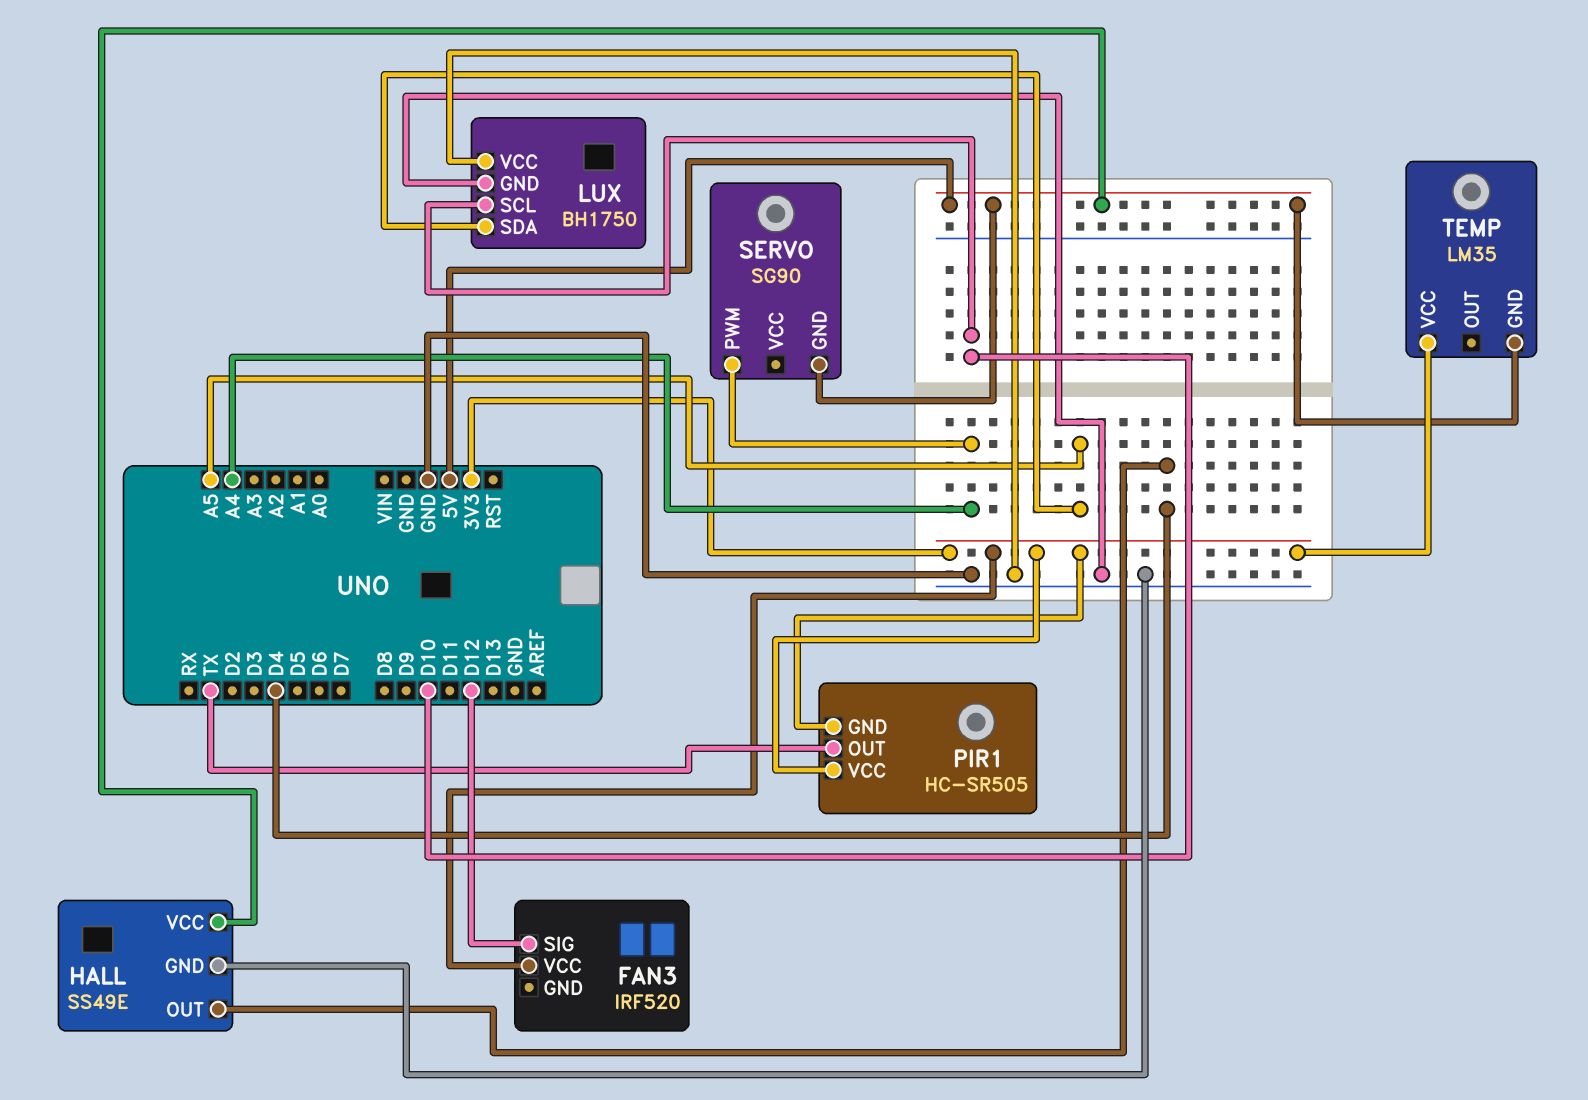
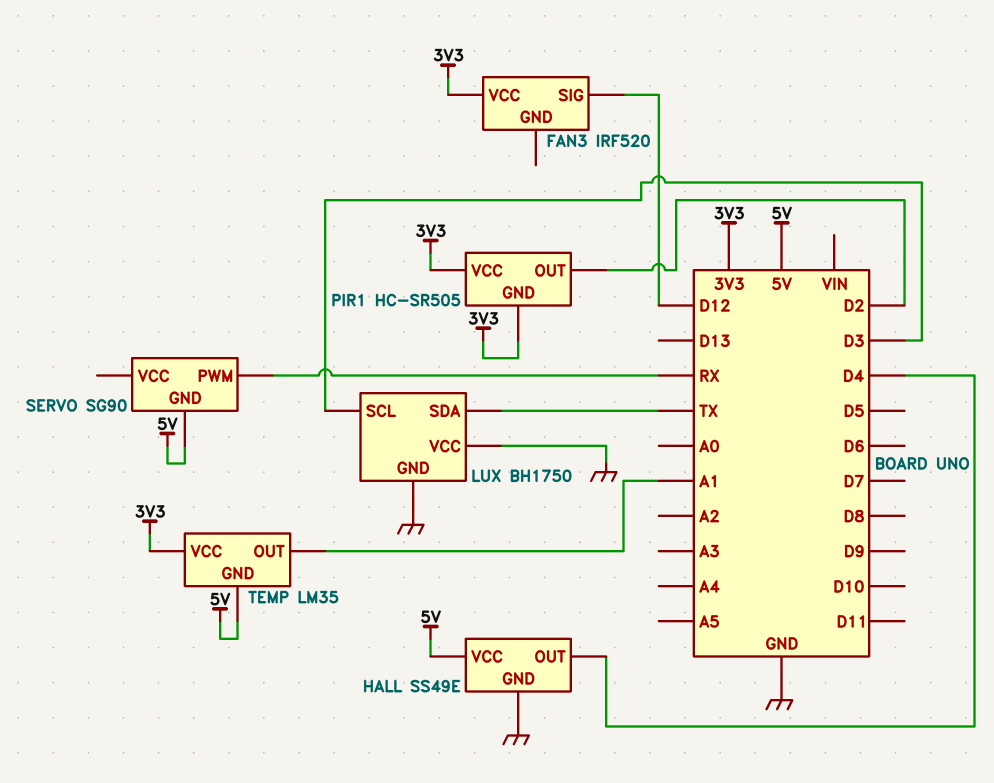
LUX pin SCL: D10 -> D3
LUX pin SDA: A5 -> TX
PIR1 pin OUT: TX -> D2
SERVO pin PWM: A4 -> RX
TEMP pin OUT: none -> A1

